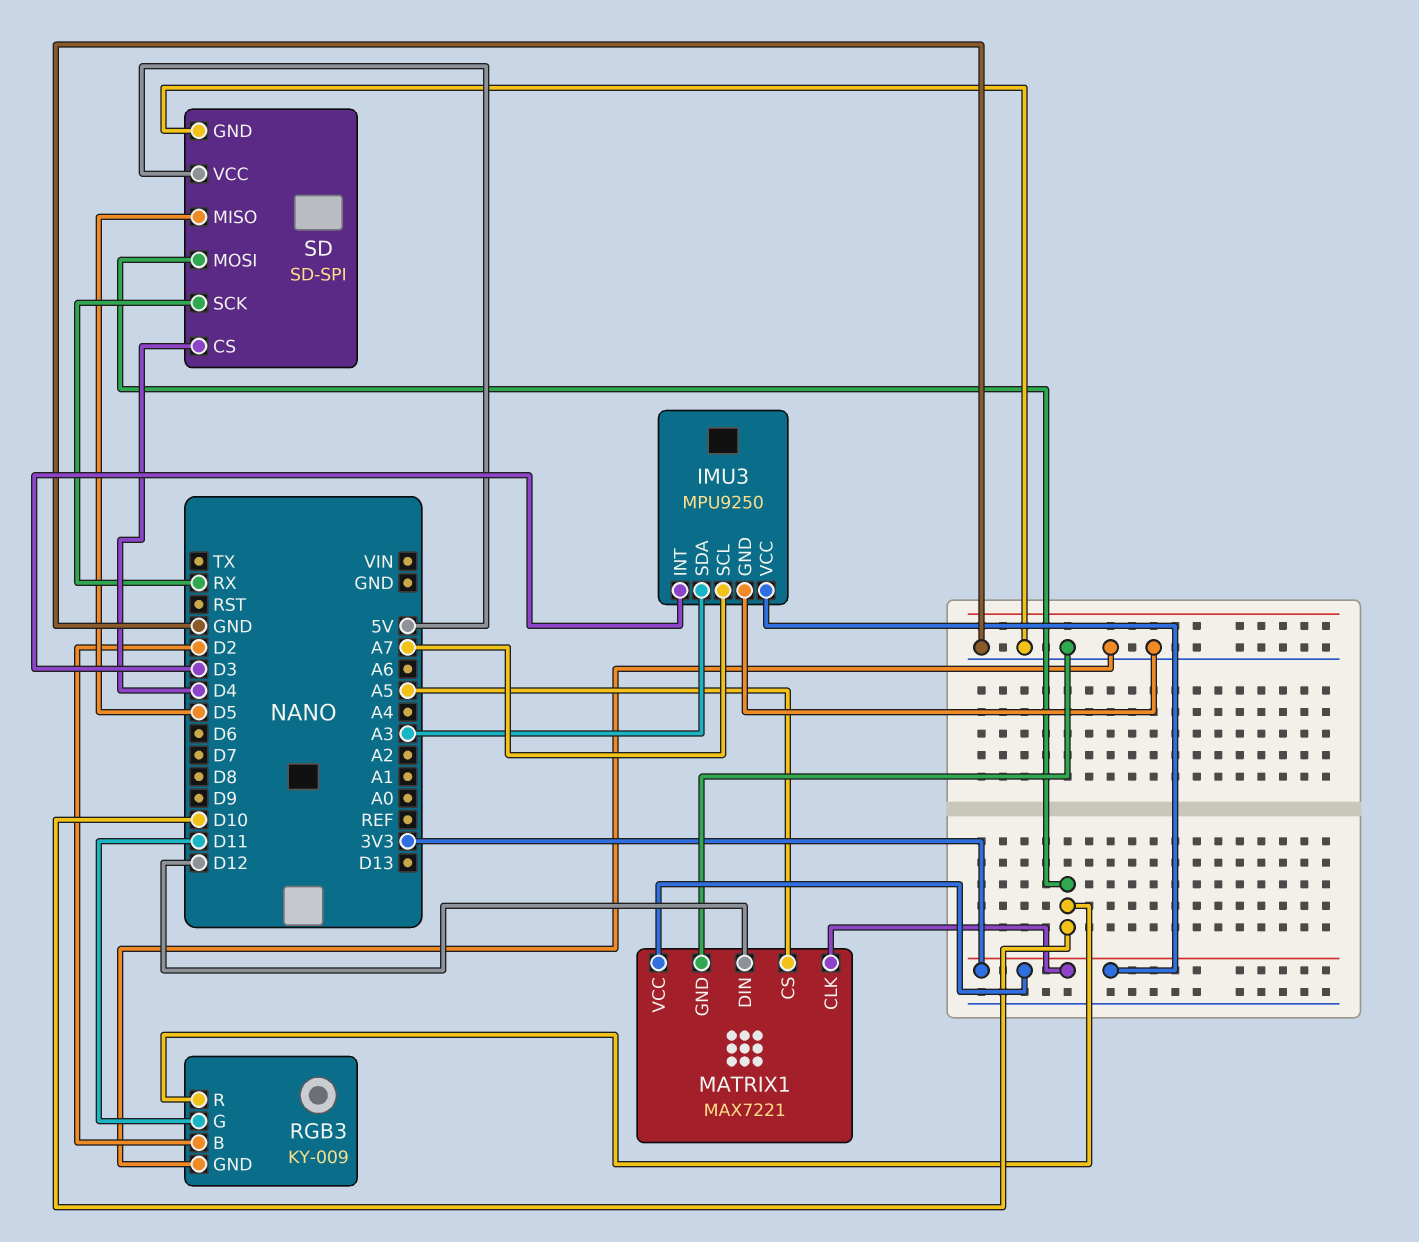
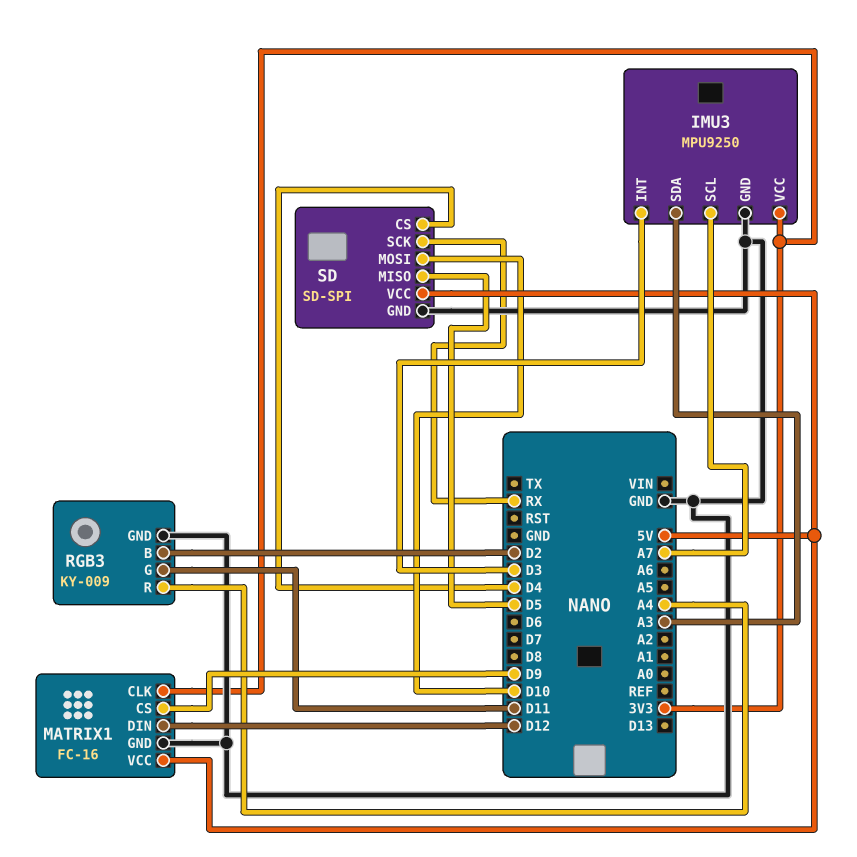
MATRIX1: MAX7221 -> FC-16
MATRIX1 pin CS: A5 -> D9
MATRIX1 pin VCC: 3V3 -> 5V
RGB3 pin R: D10 -> A4

